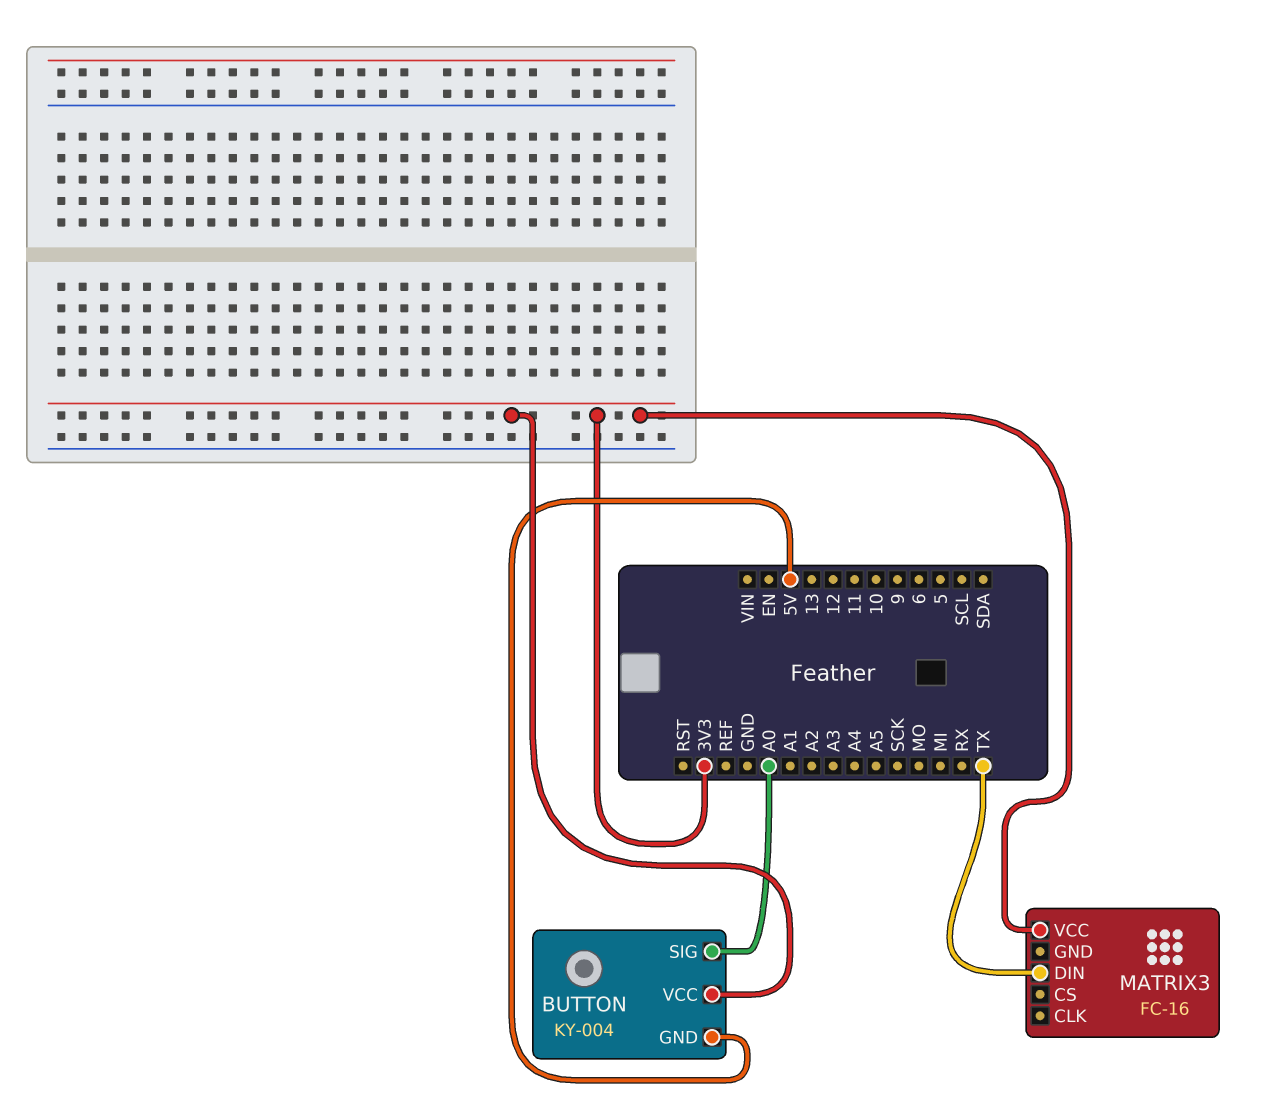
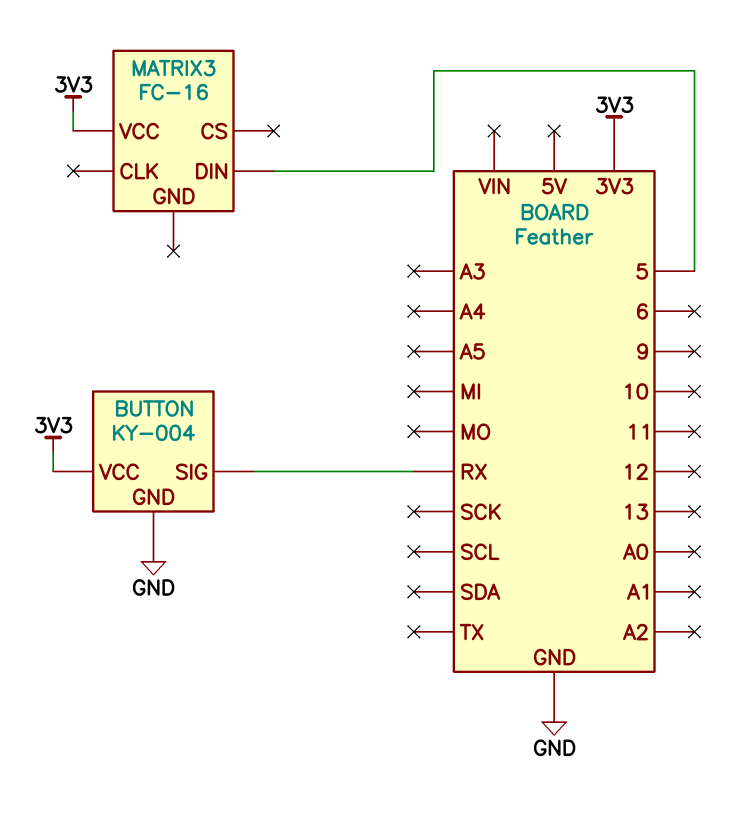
BUTTON pin GND: 5V -> GND
BUTTON pin SIG: A0 -> RX
MATRIX3 pin DIN: TX -> 5

